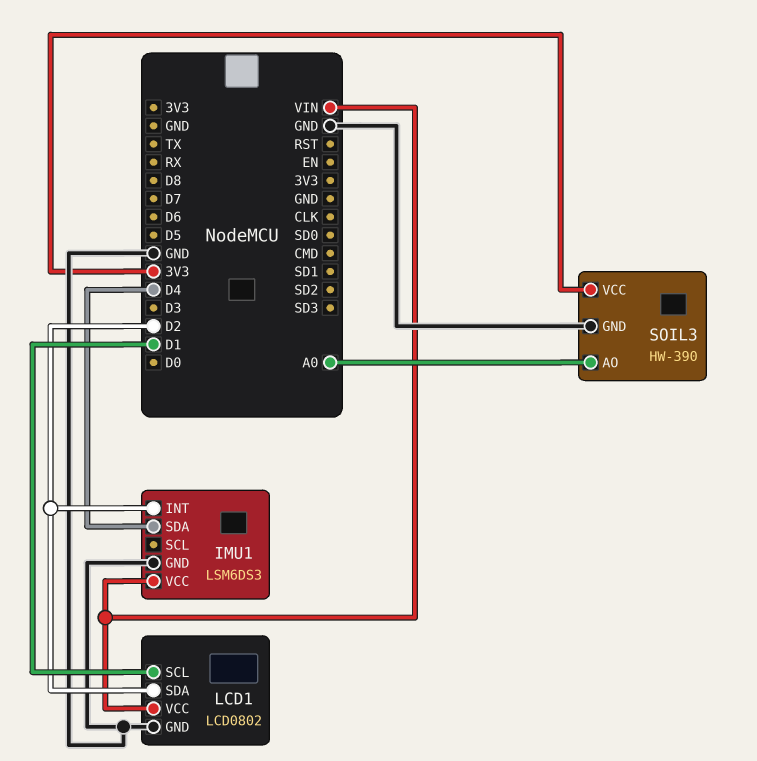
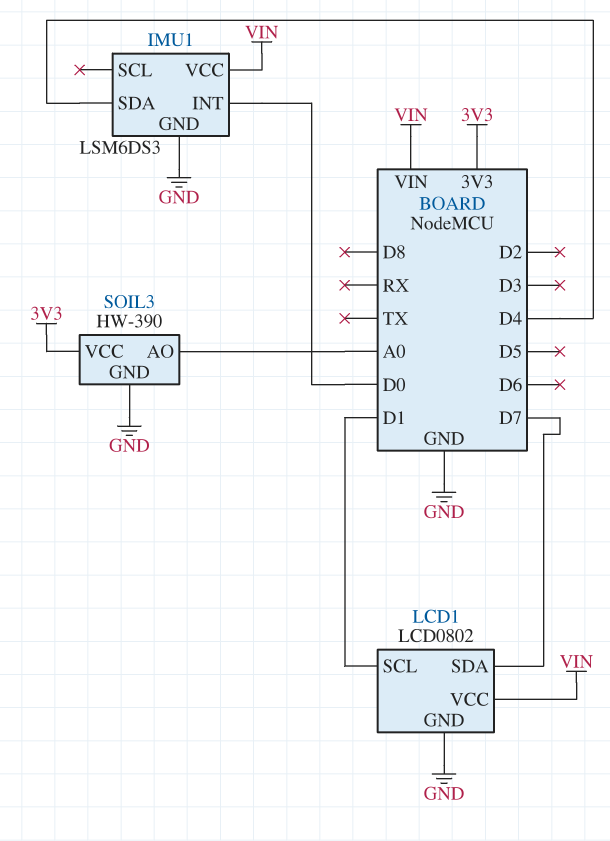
IMU1 pin INT: D2 -> D0
LCD1 pin SDA: D2 -> D7

